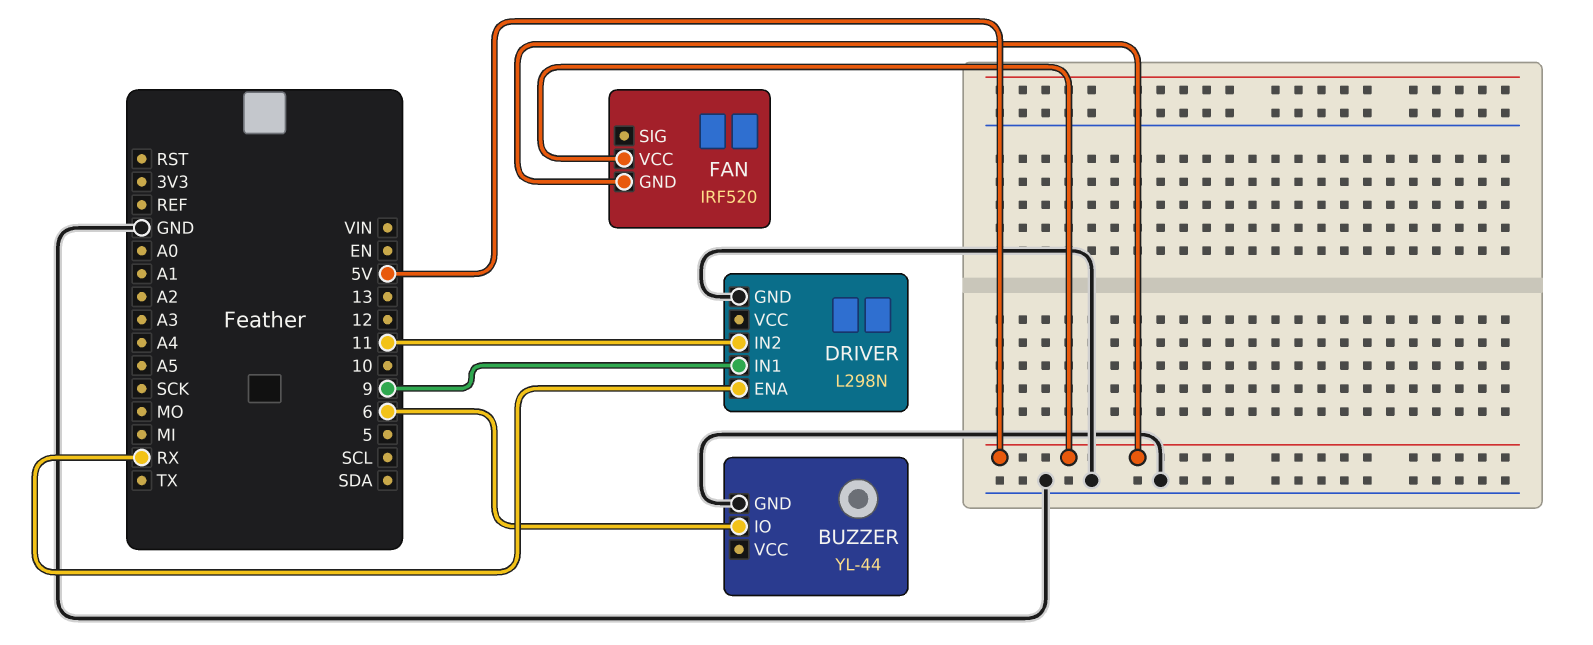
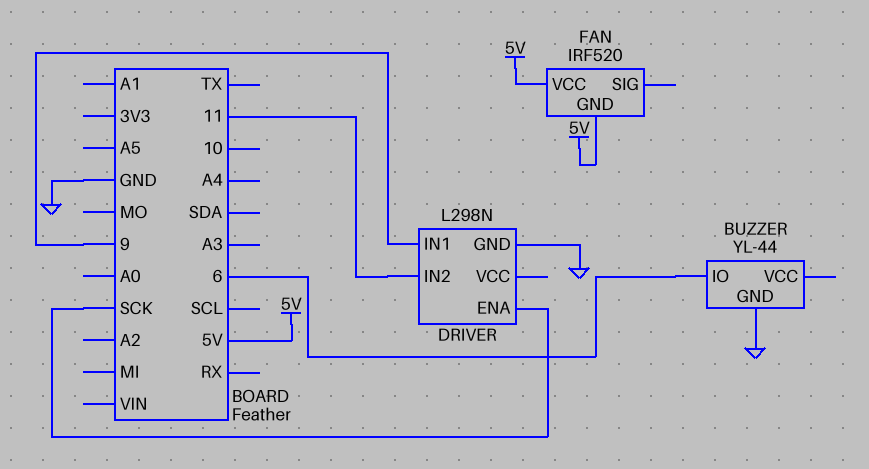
DRIVER pin ENA: RX -> SCK

